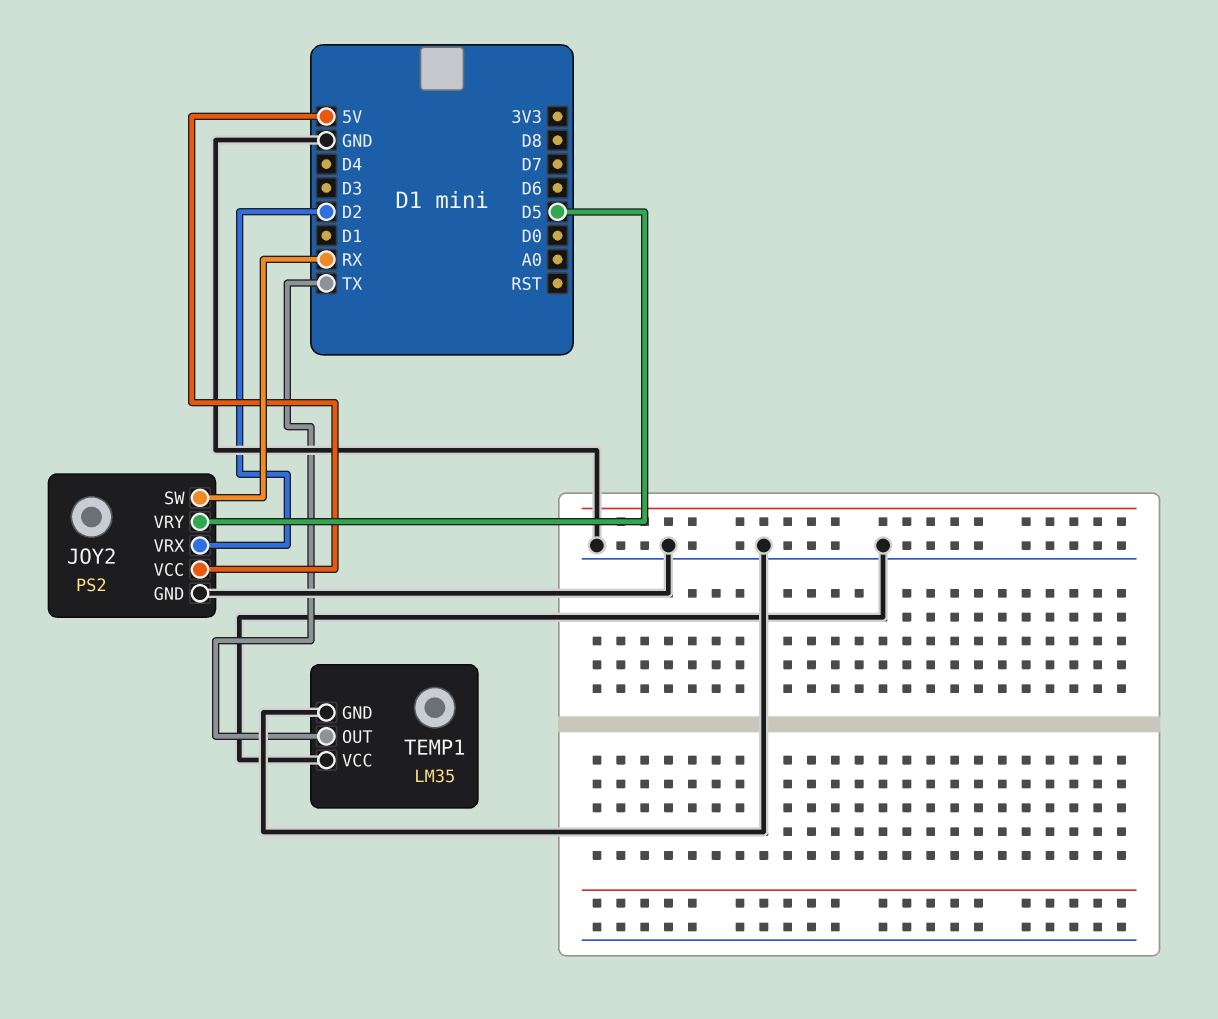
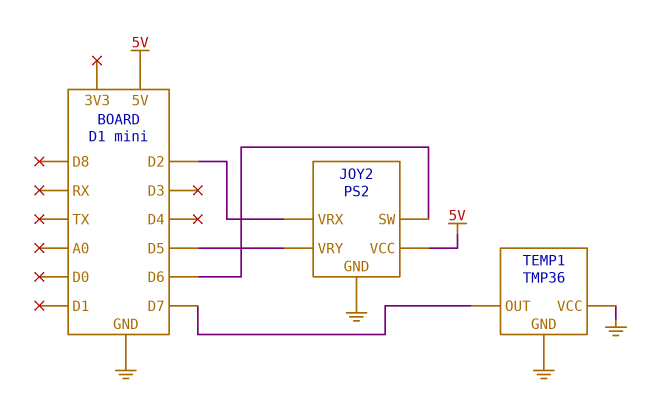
JOY2 pin SW: RX -> D6
TEMP1: LM35 -> TMP36
TEMP1 pin OUT: TX -> D7

